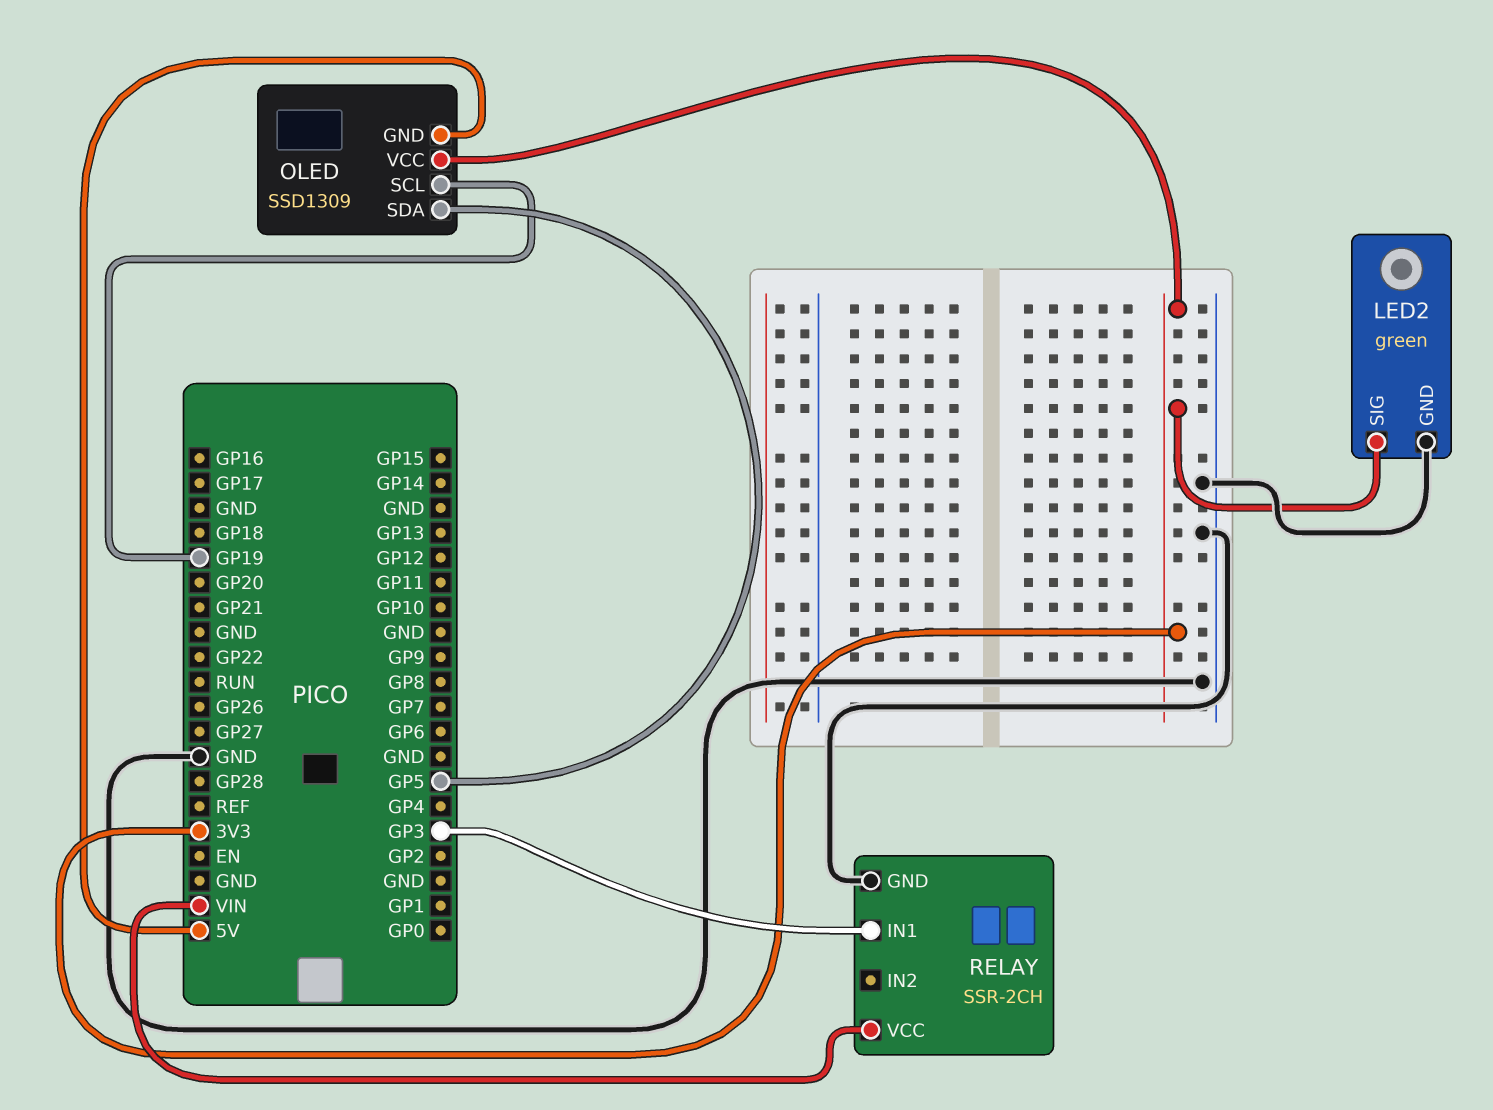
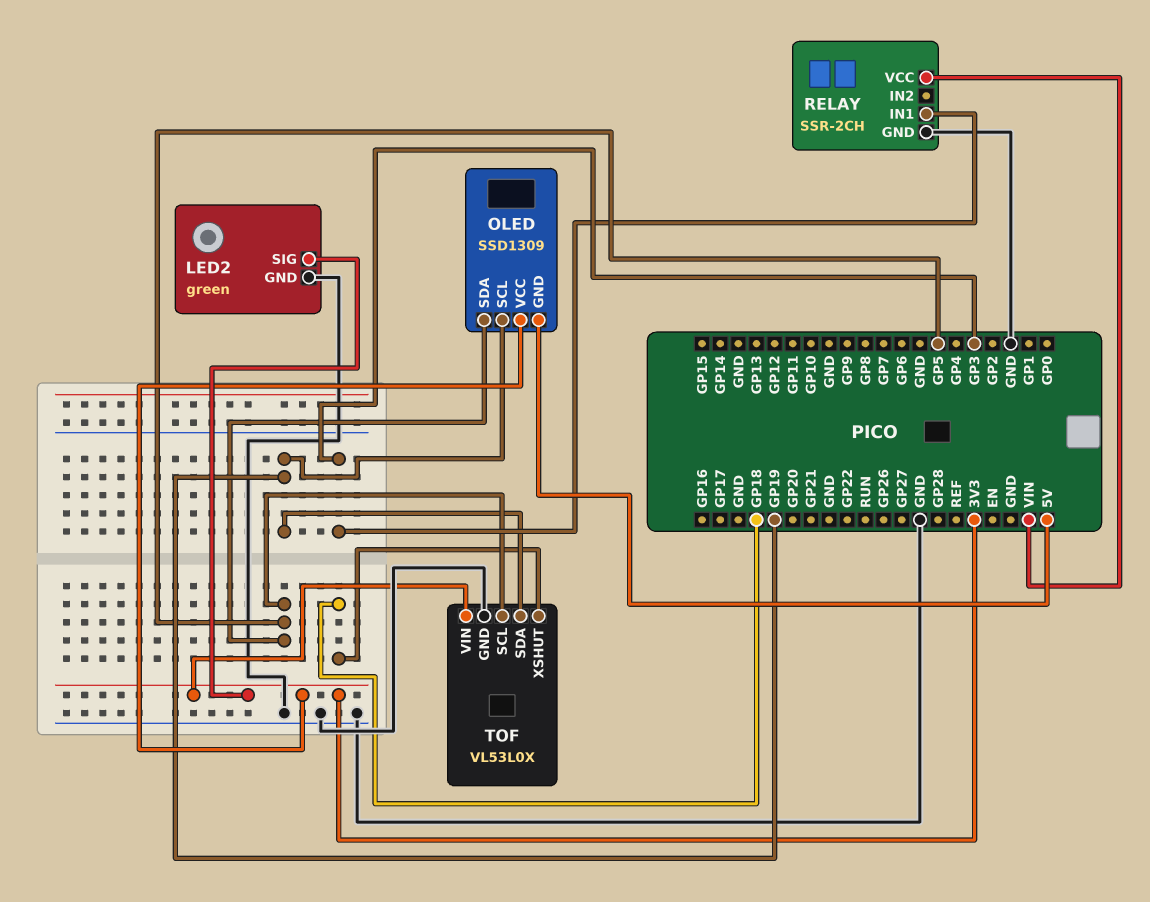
TOF: none -> VL53L0X
TOF pin GND: none -> GND
TOF pin SCL: none -> GP5
TOF pin SDA: none -> GP19
TOF pin VIN: none -> 3V3
TOF pin XSHUT: none -> GP18

